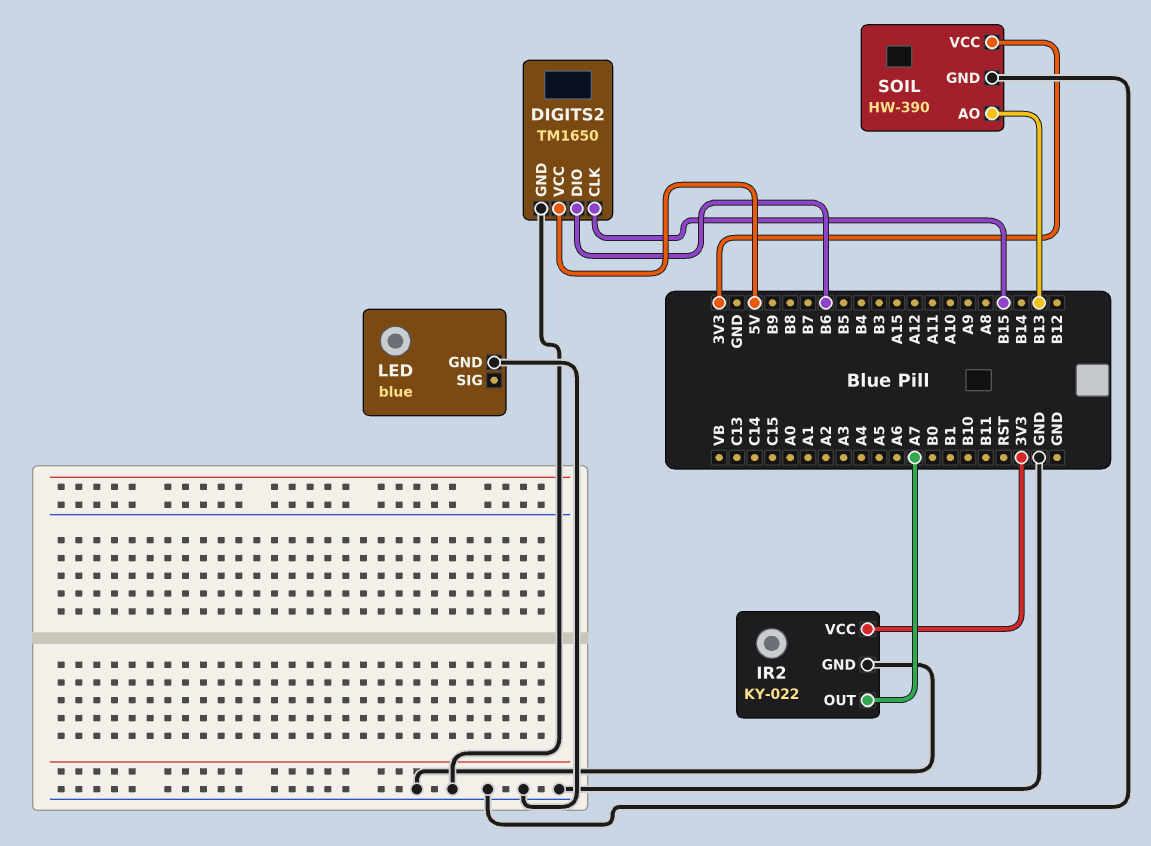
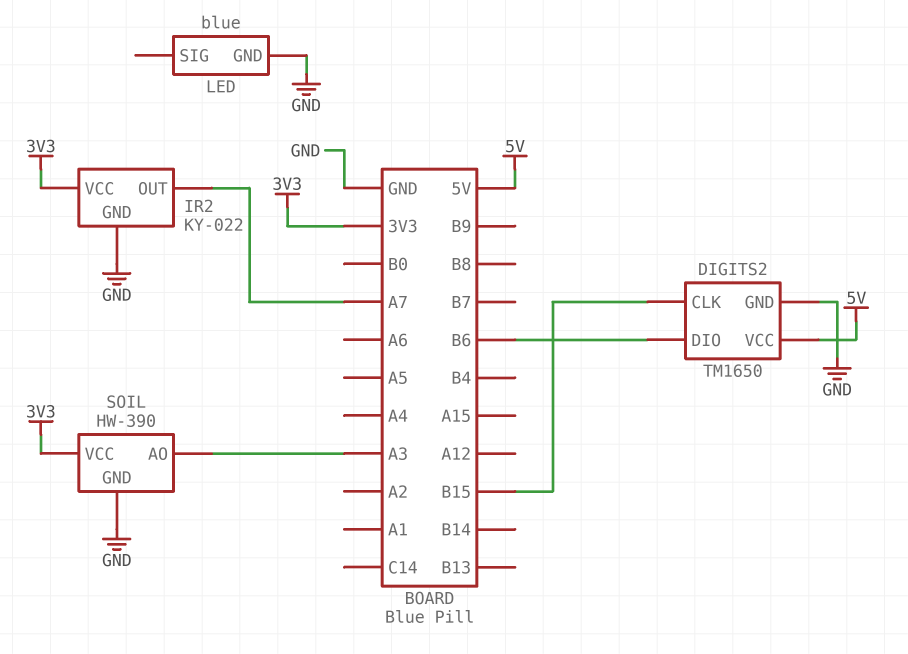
SOIL pin AO: B13 -> A3

